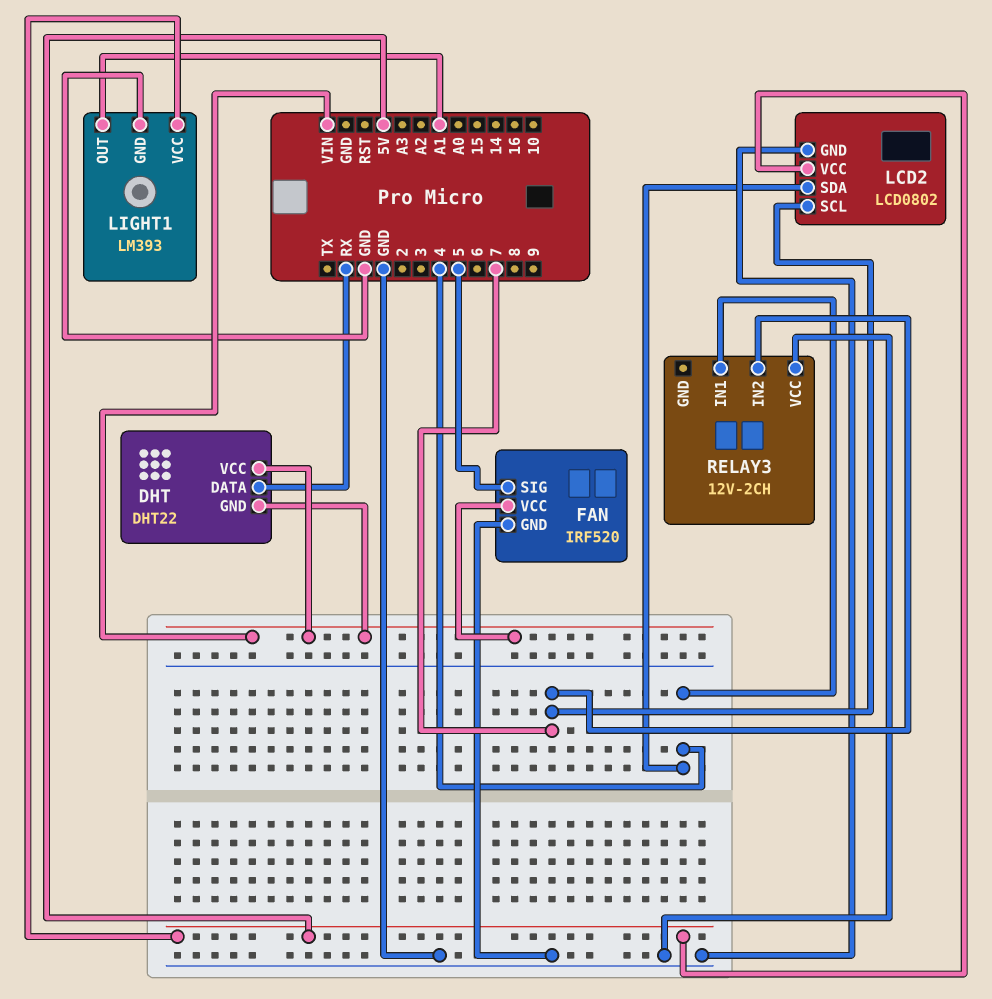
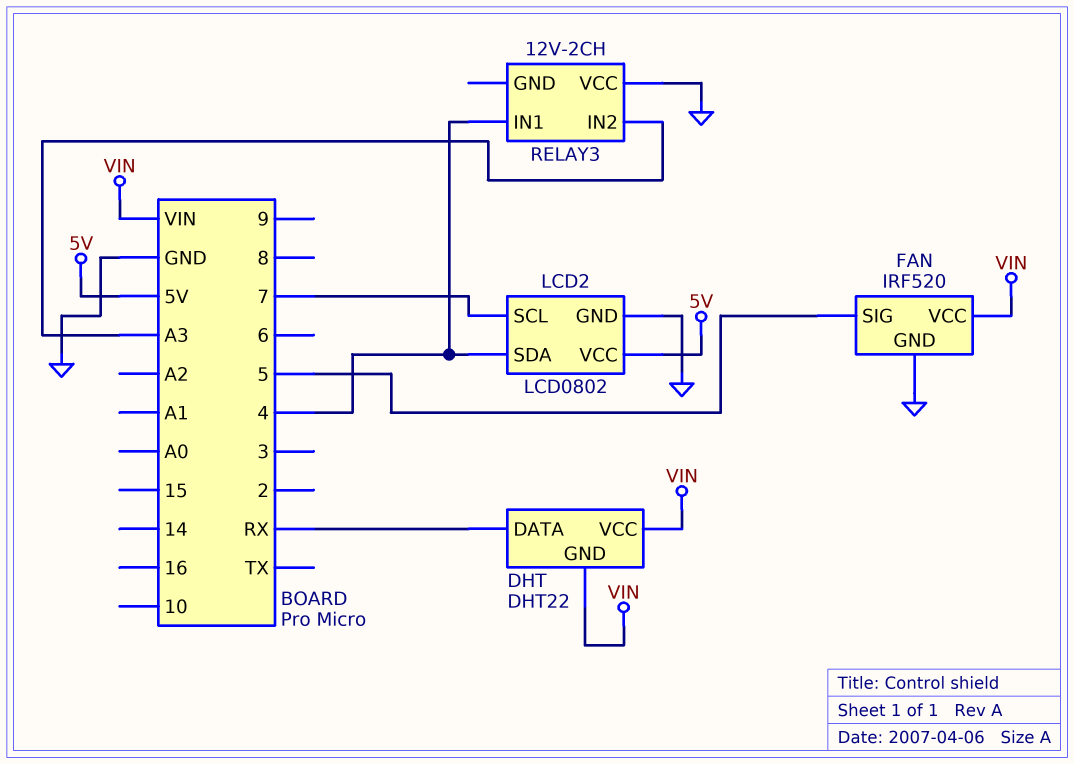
LIGHT1: LM393 -> none
LIGHT1 pin GND: GND -> none
LIGHT1 pin OUT: A1 -> none
LIGHT1 pin VCC: 5V -> none
RELAY3 pin IN2: 7 -> A3

